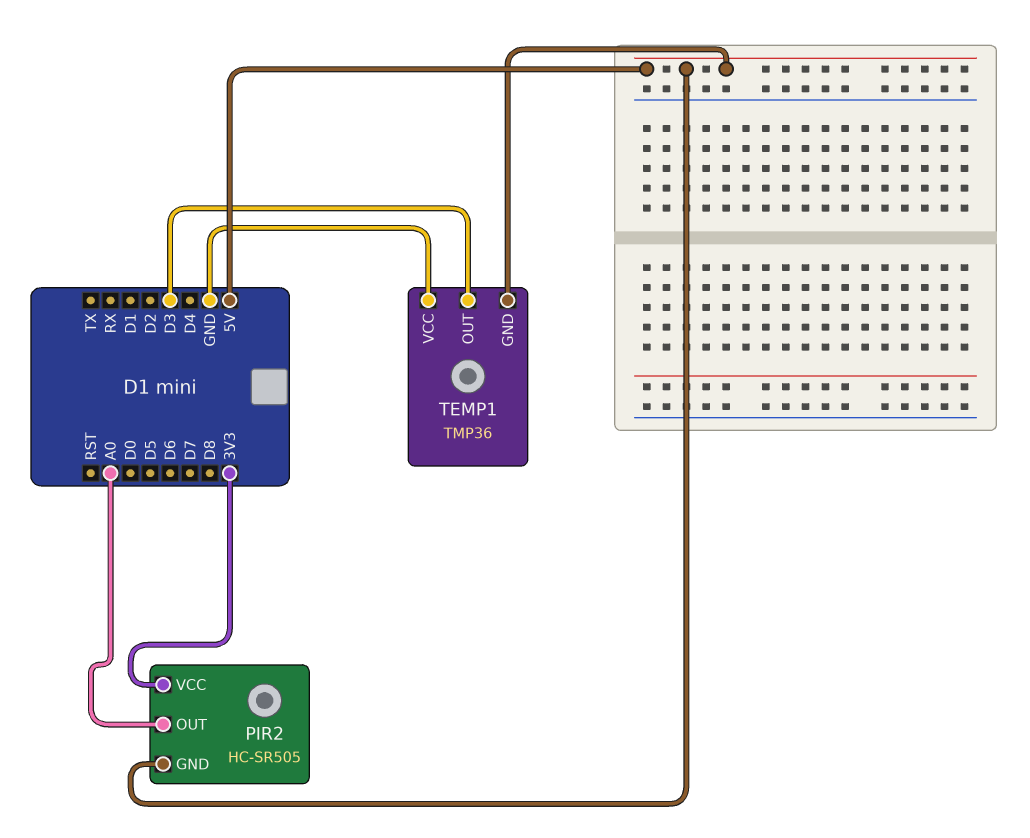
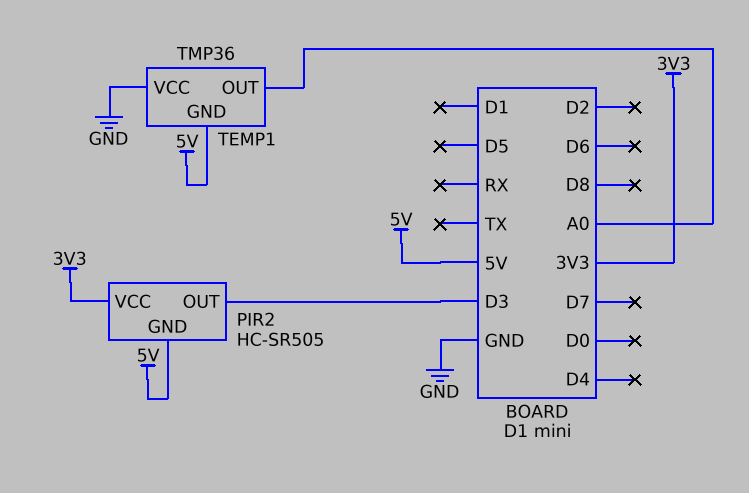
PIR2 pin OUT: A0 -> D3
TEMP1 pin OUT: D3 -> A0

